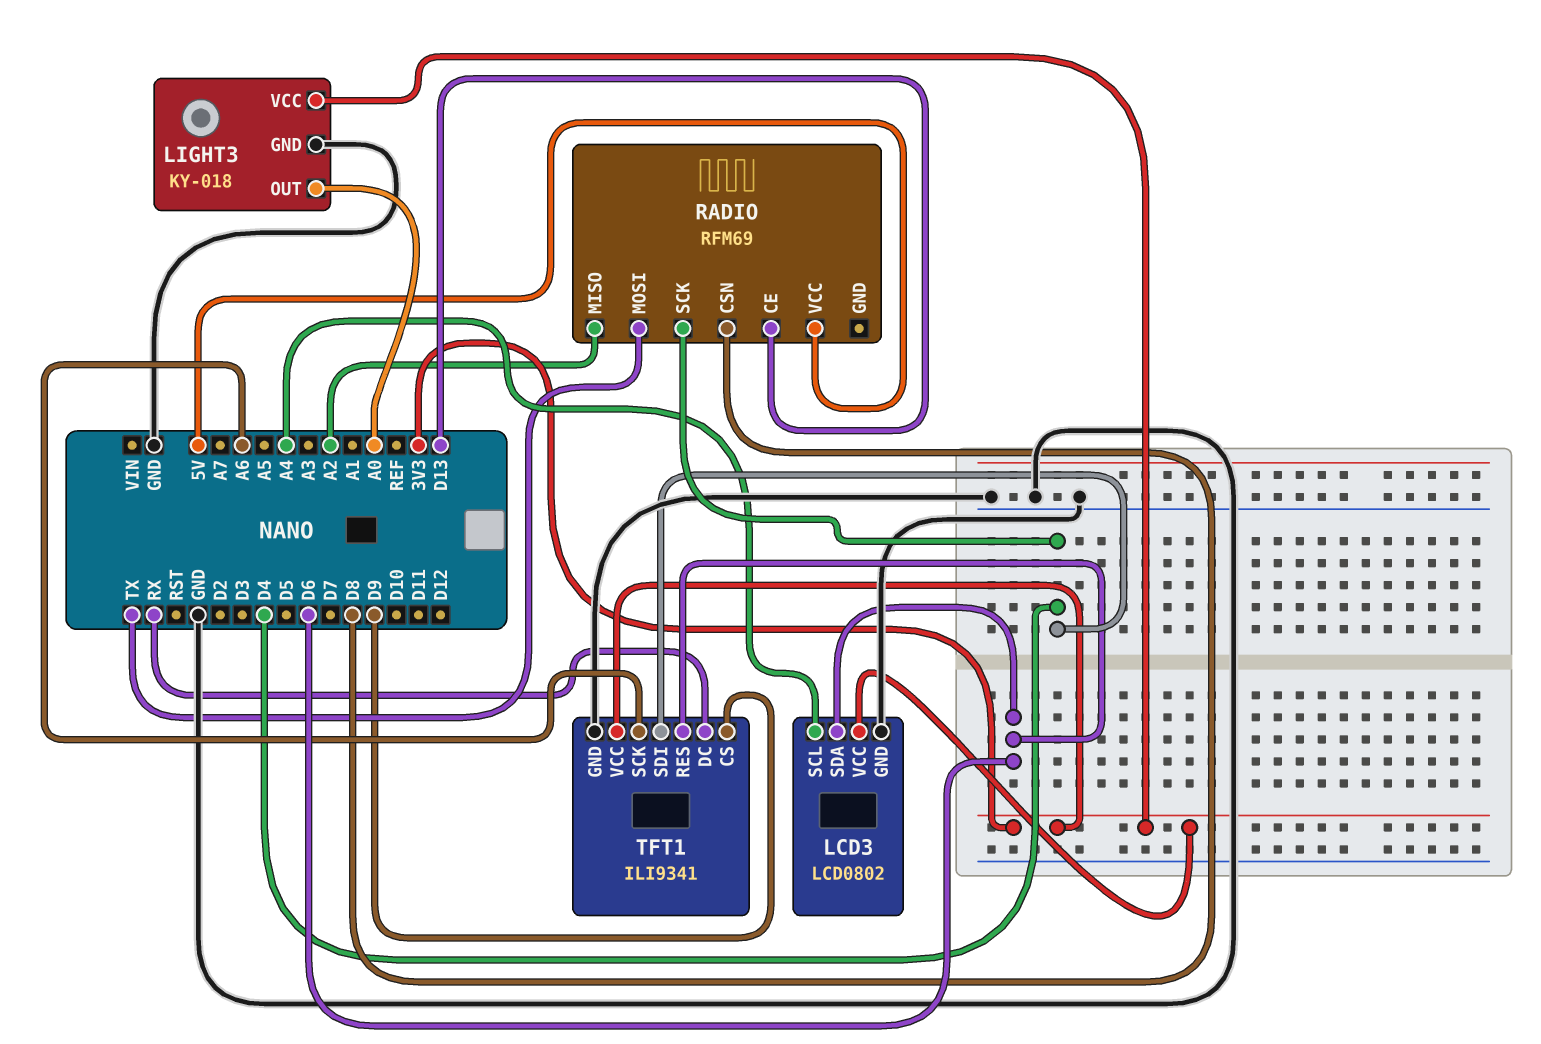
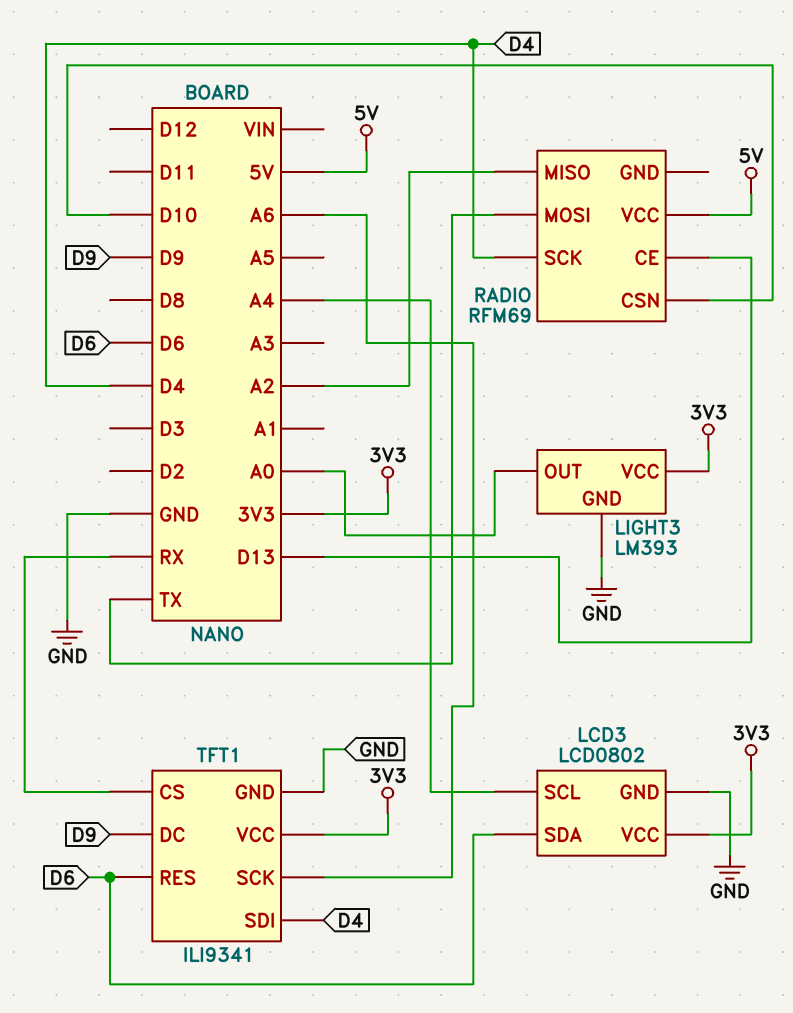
LIGHT3: KY-018 -> LM393
RADIO pin CSN: D8 -> D10
TFT1 pin CS: D9 -> RX
TFT1 pin DC: RX -> D9

